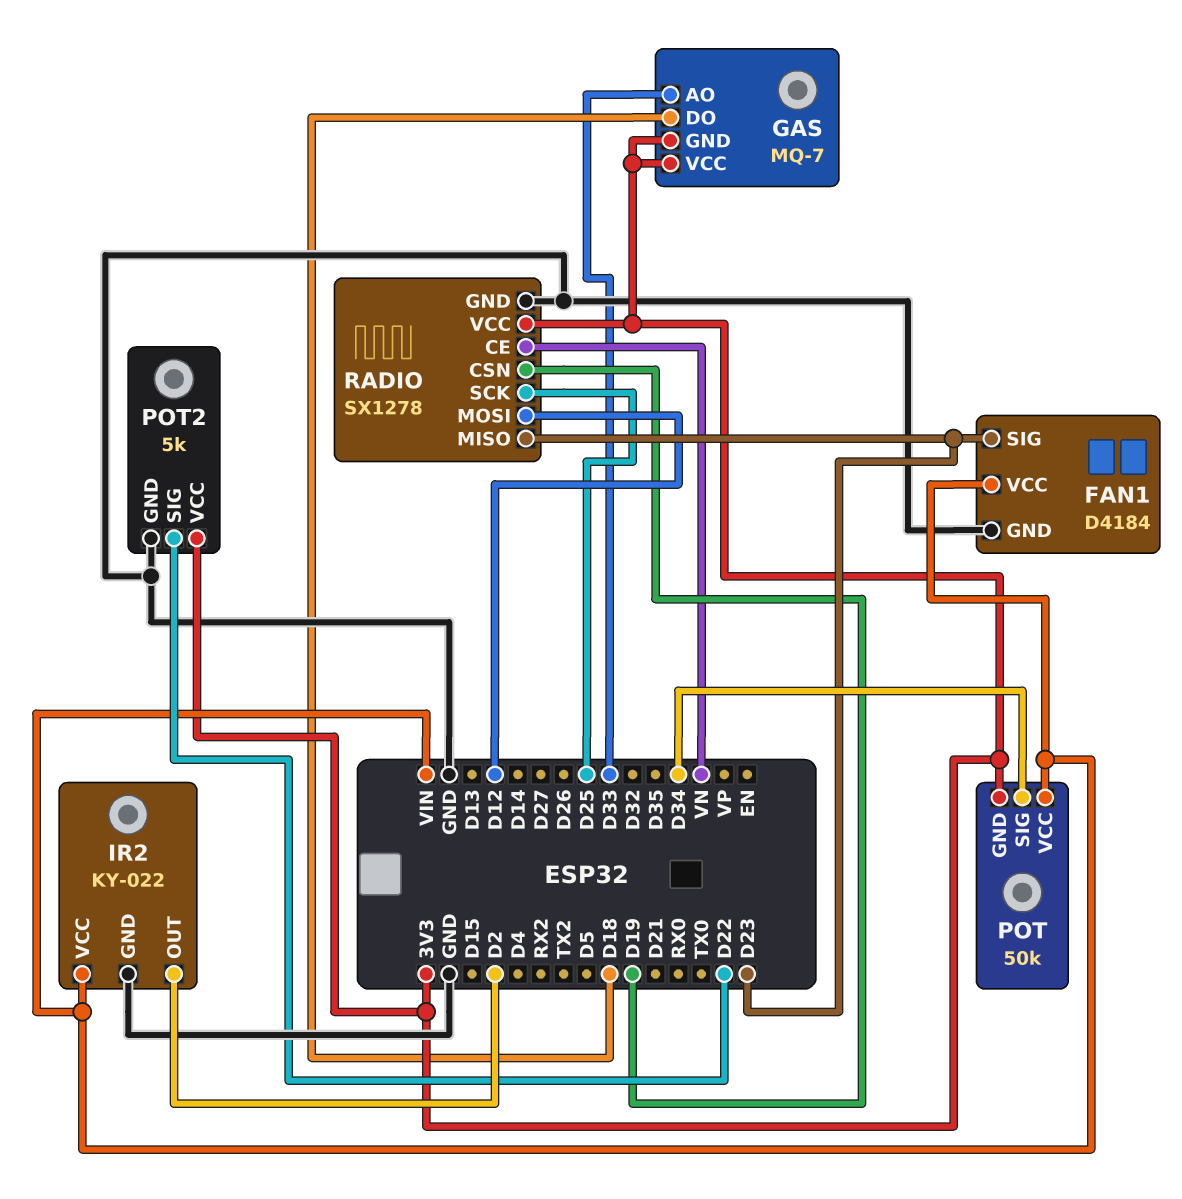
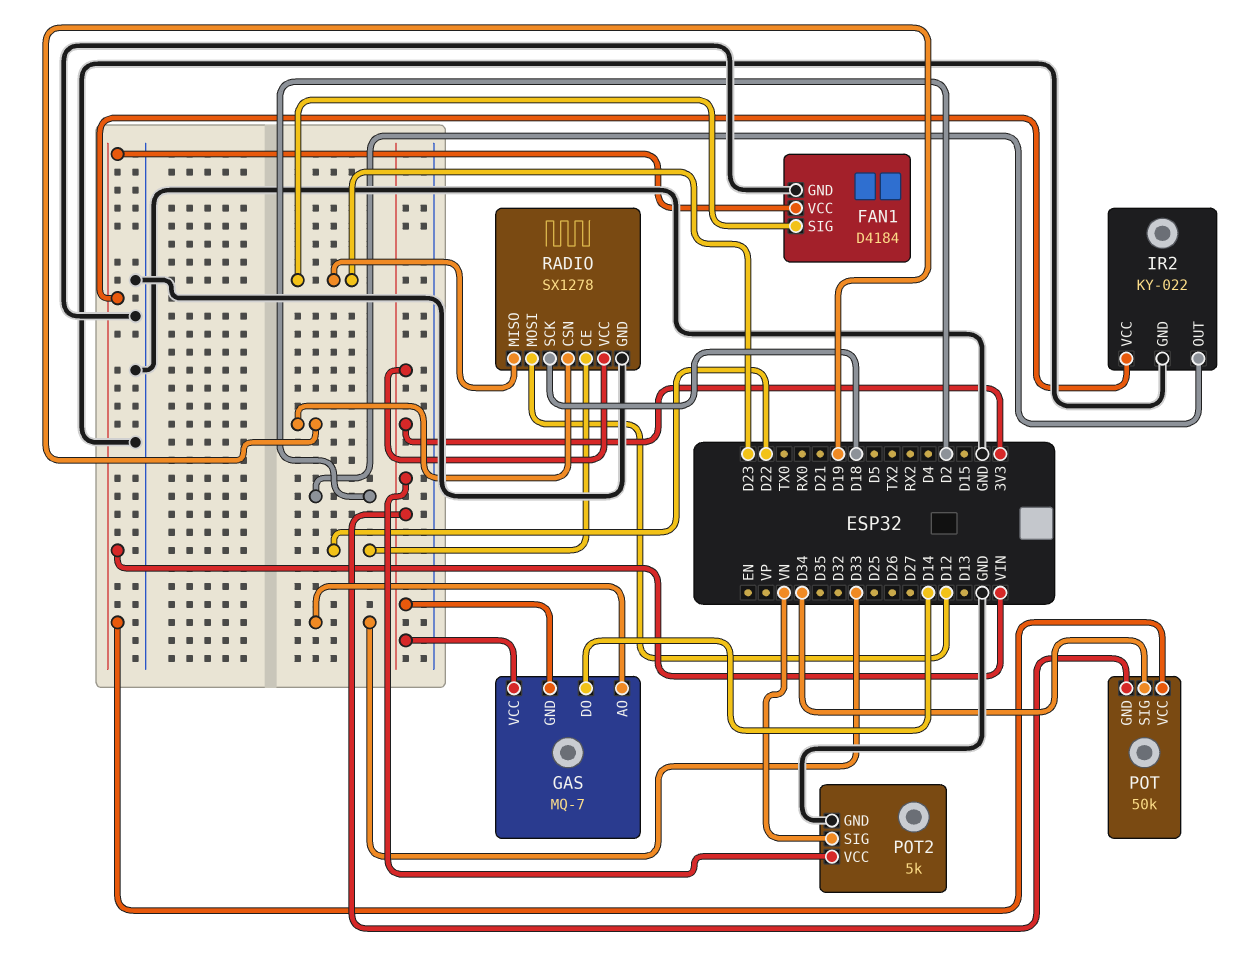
GAS pin DO: D18 -> D14
POT2 pin SIG: D22 -> VN
RADIO pin CE: VN -> D22
RADIO pin SCK: D25 -> D18

